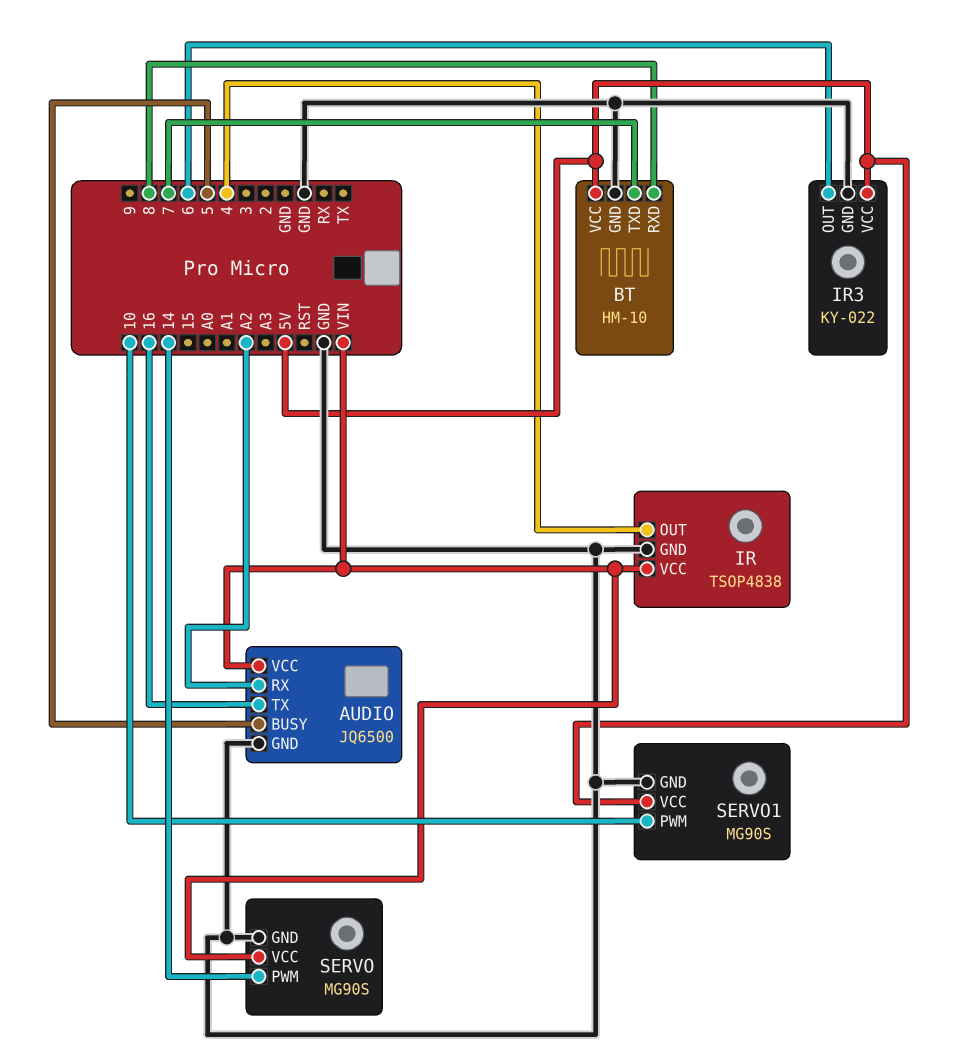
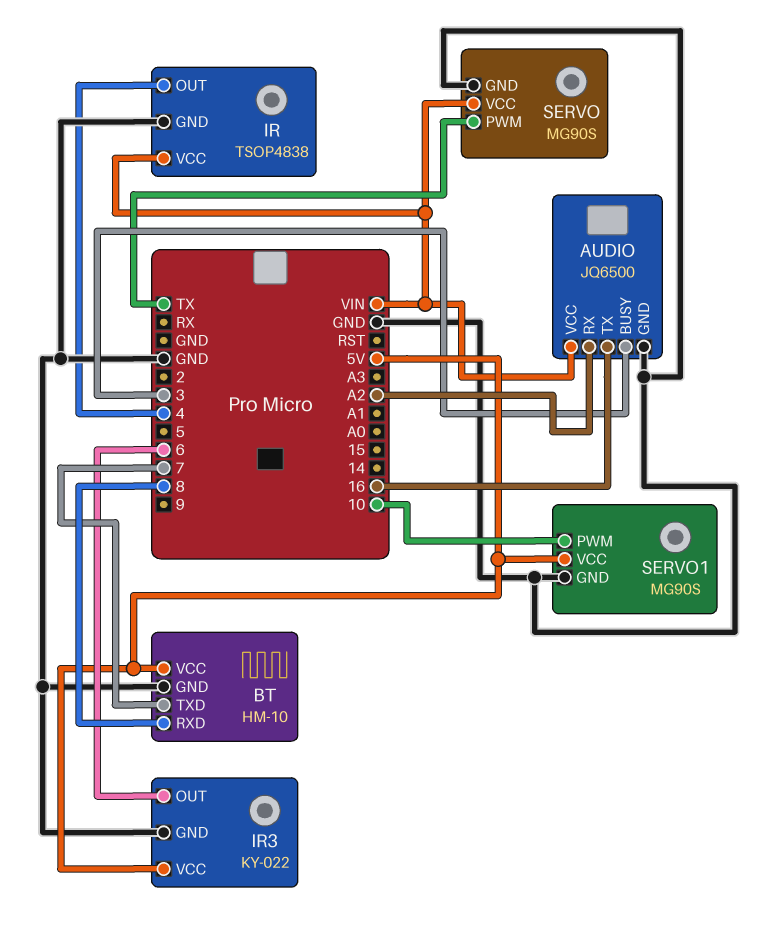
AUDIO pin BUSY: 5 -> 3
SERVO pin PWM: 14 -> TX

